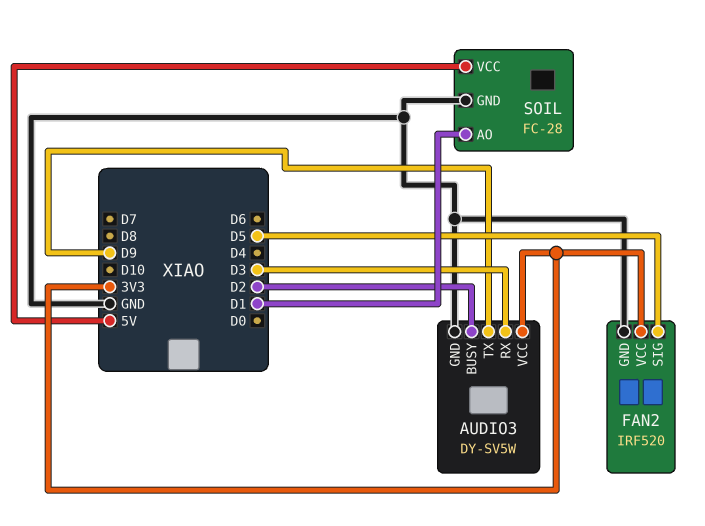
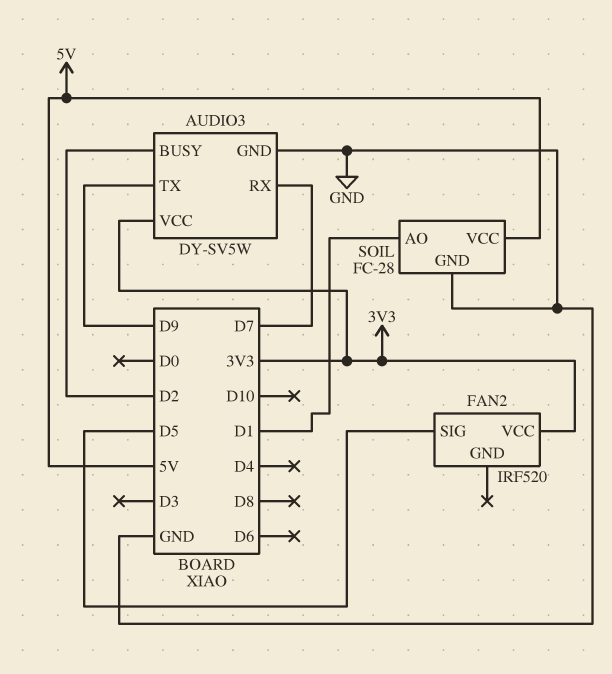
AUDIO3 pin RX: D3 -> D7
FAN2 pin GND: GND -> none

